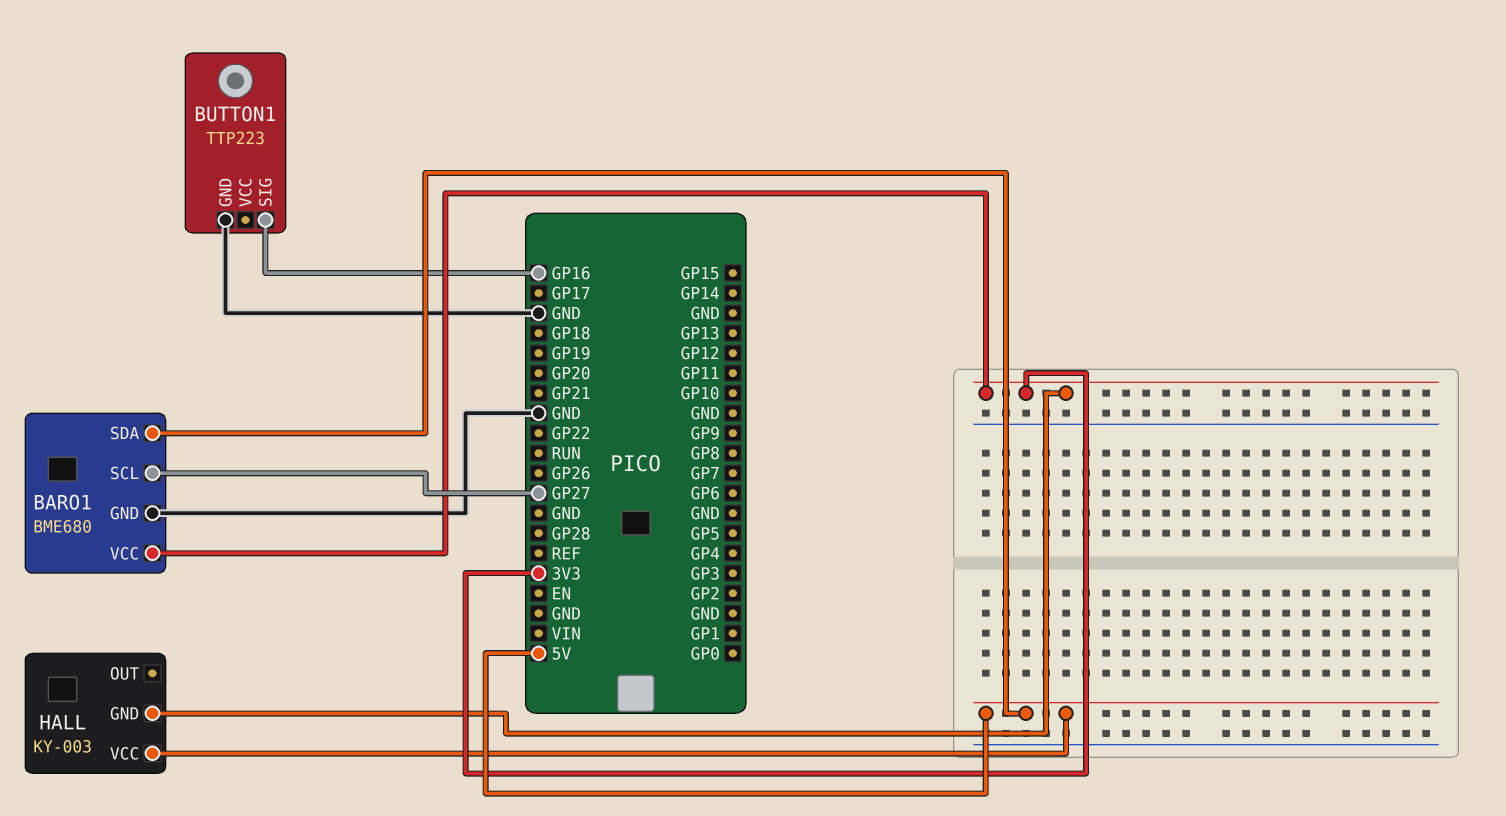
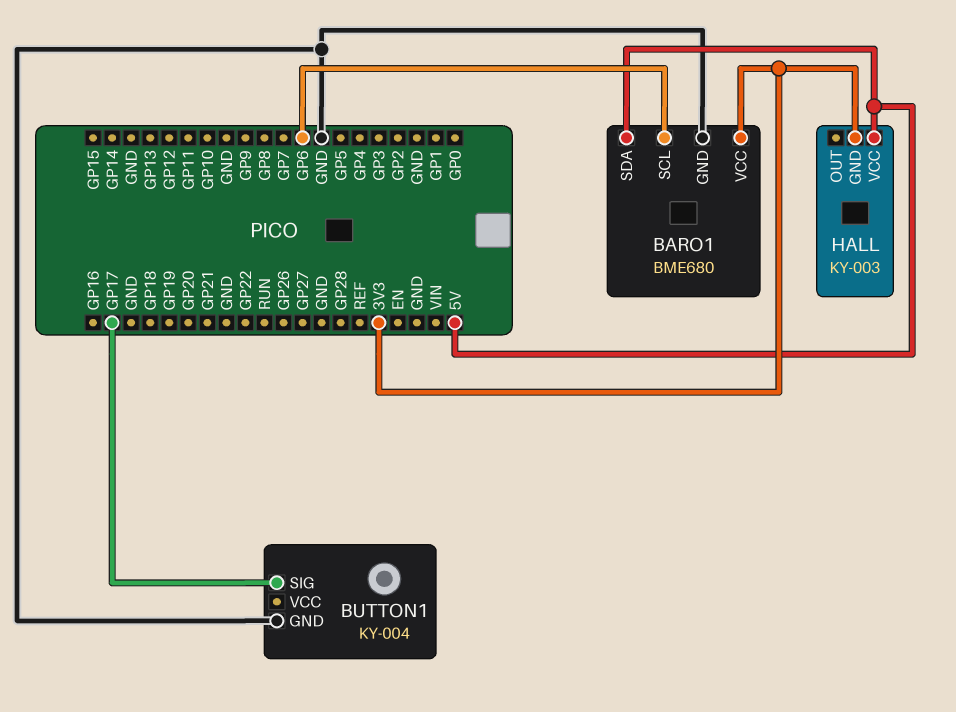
BARO1 pin SCL: GP27 -> GP6
BUTTON1: TTP223 -> KY-004
BUTTON1 pin SIG: GP16 -> GP17

